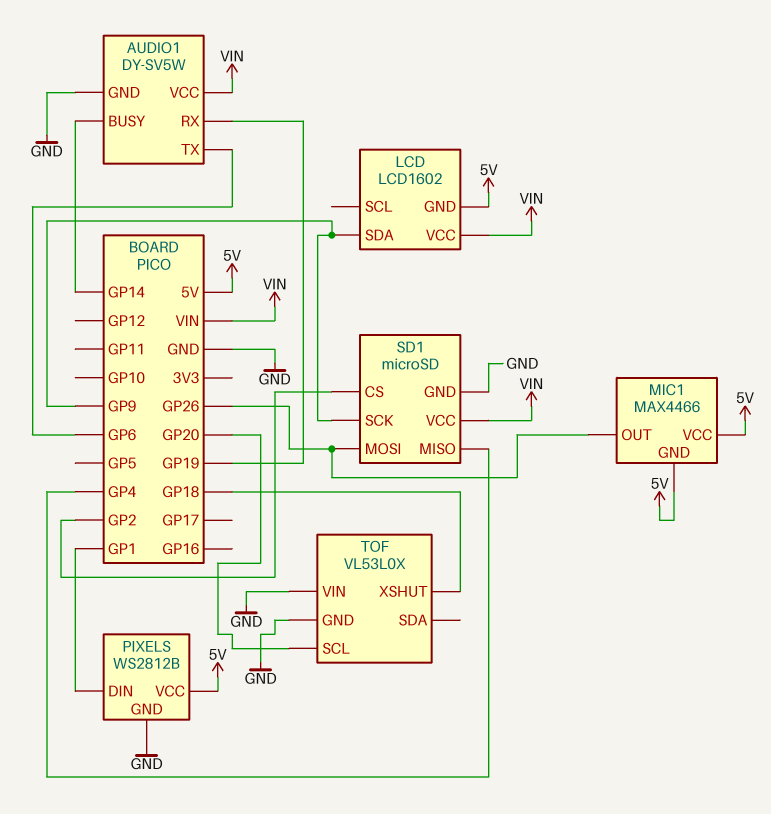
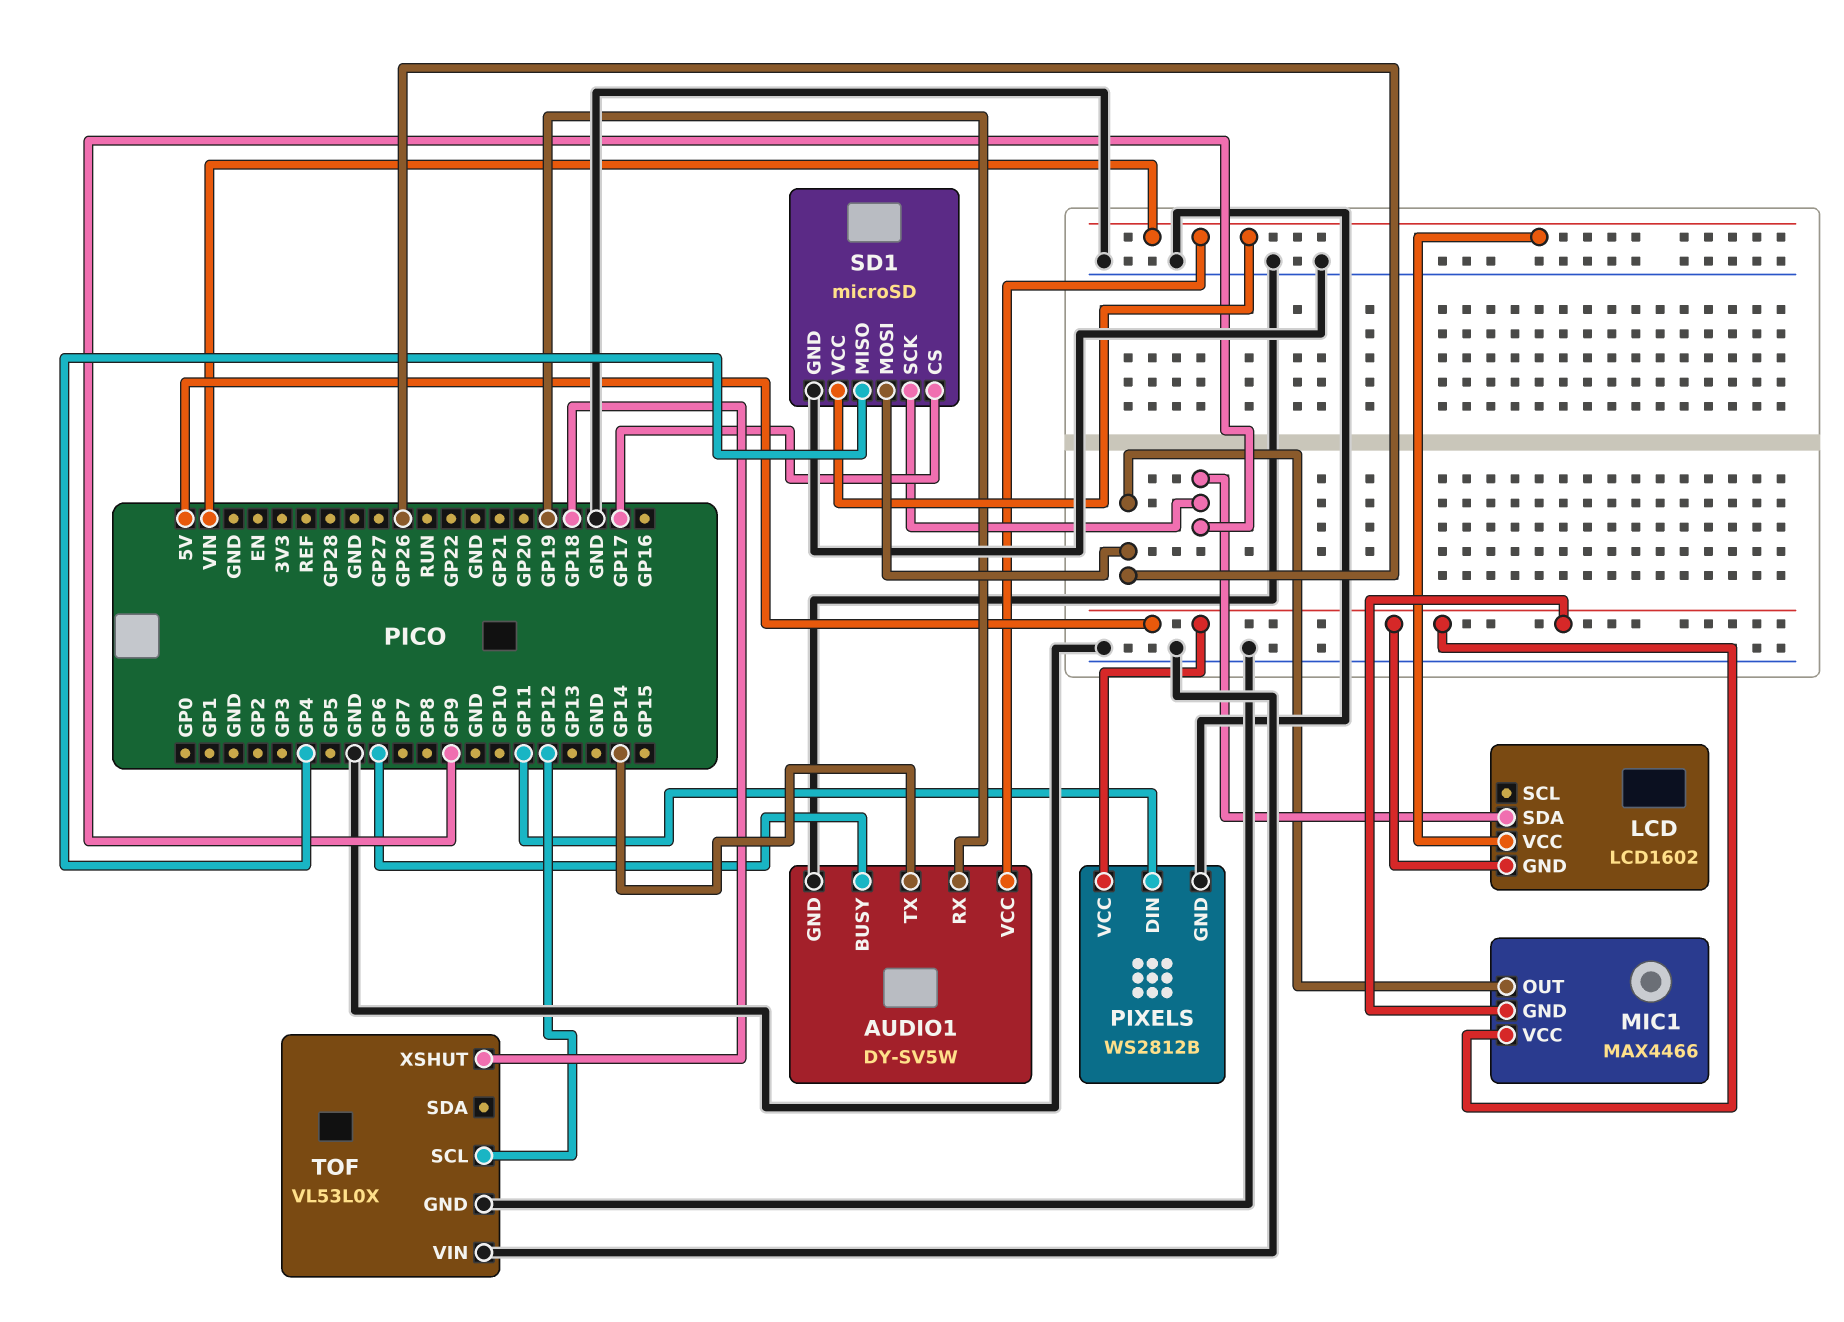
AUDIO1 pin BUSY: GP14 -> GP6
AUDIO1 pin TX: GP6 -> GP14
PIXELS pin DIN: GP1 -> GP11
SD1 pin CS: GP2 -> GP17
TOF pin SCL: GP20 -> GP12

